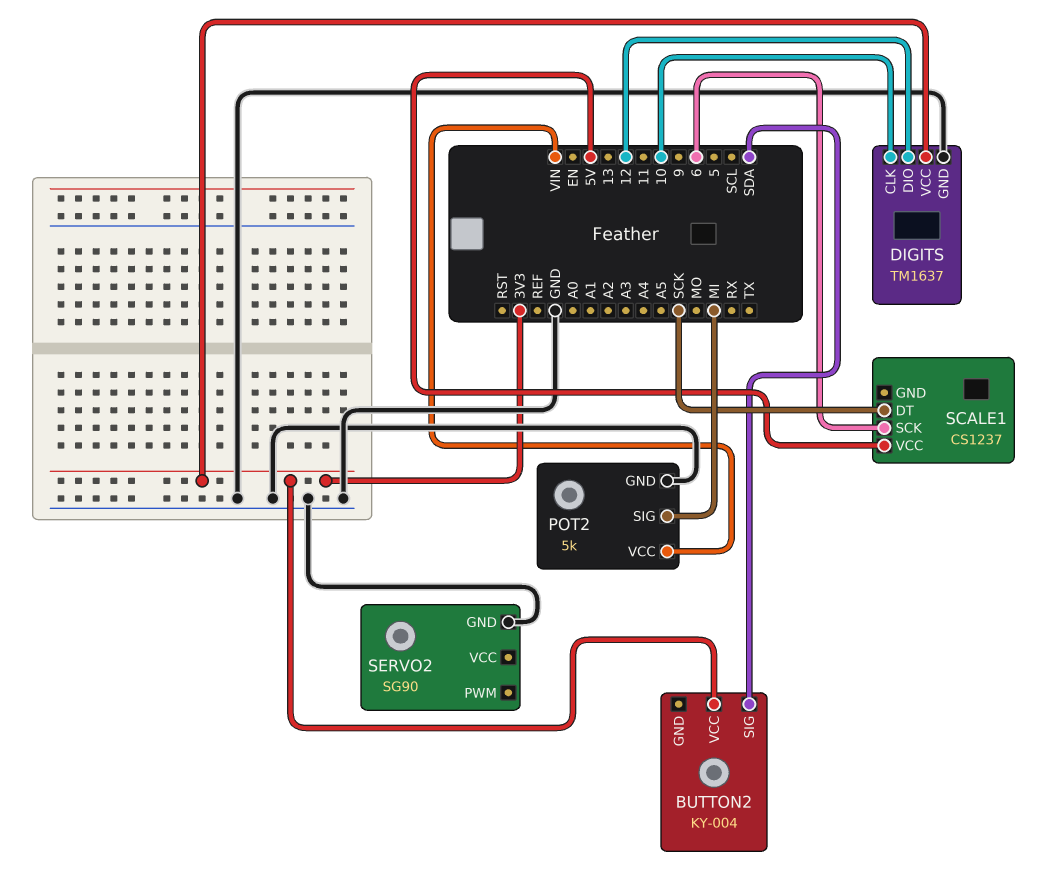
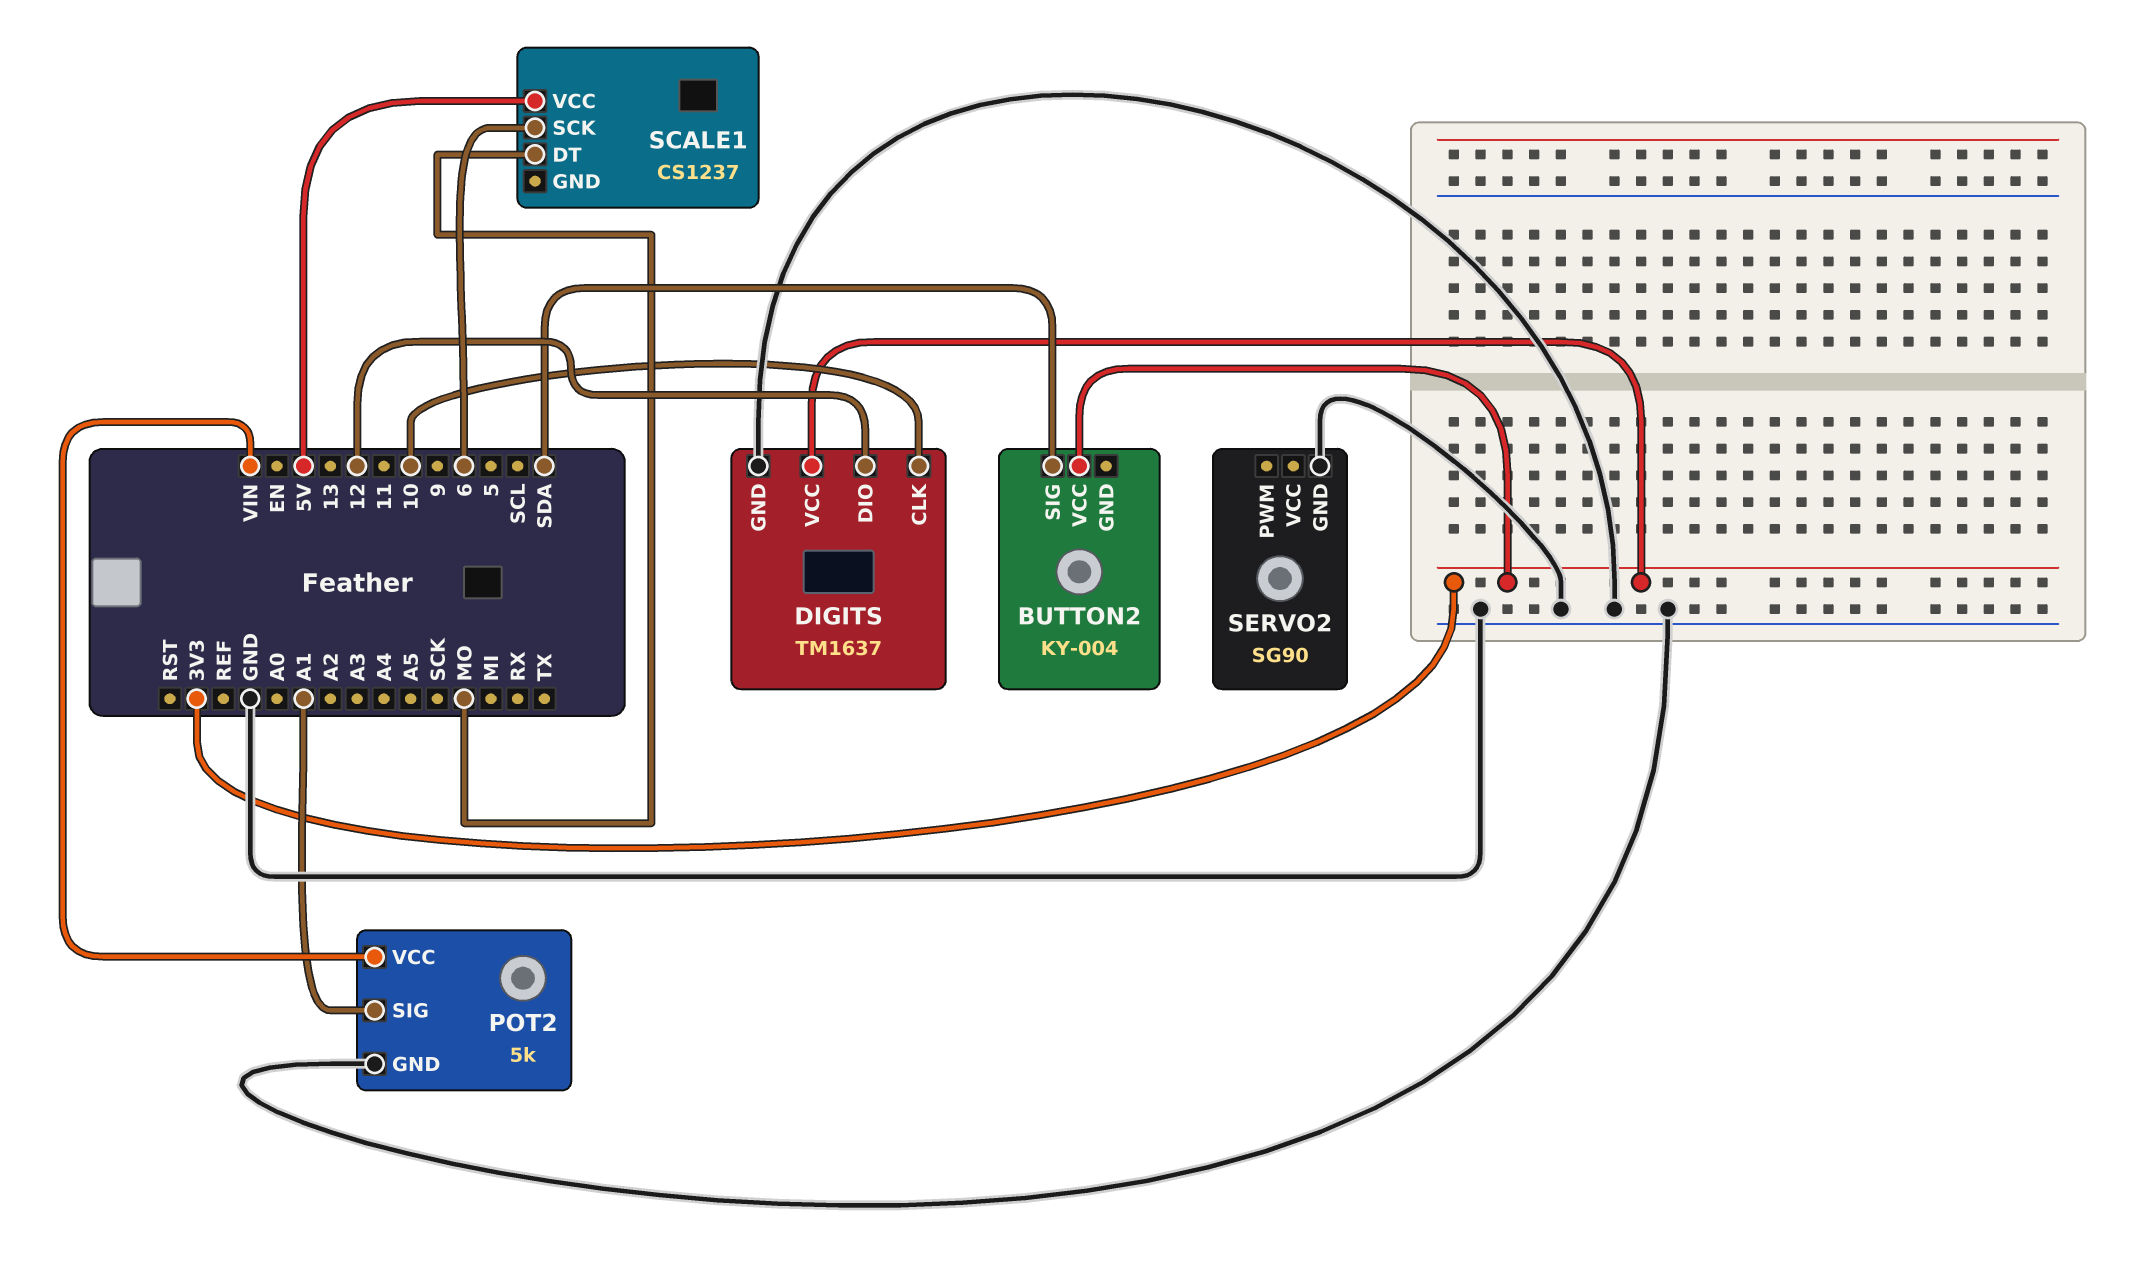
POT2 pin SIG: MI -> A1
SCALE1 pin DT: SCK -> MO

